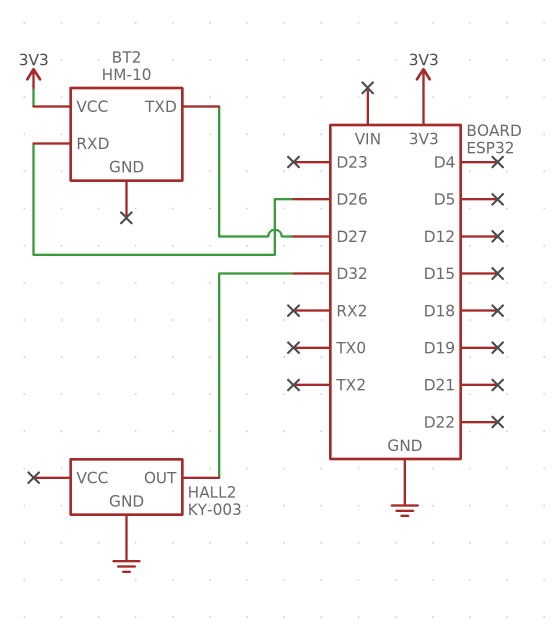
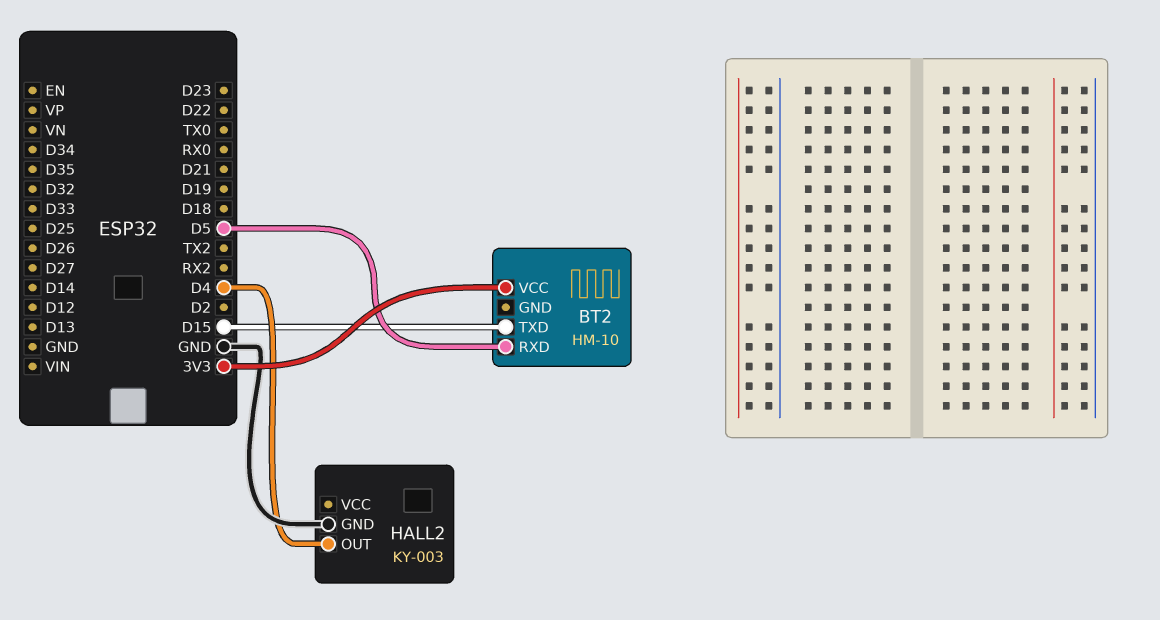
BT2 pin RXD: D26 -> D5
BT2 pin TXD: D27 -> D15
HALL2 pin OUT: D32 -> D4

